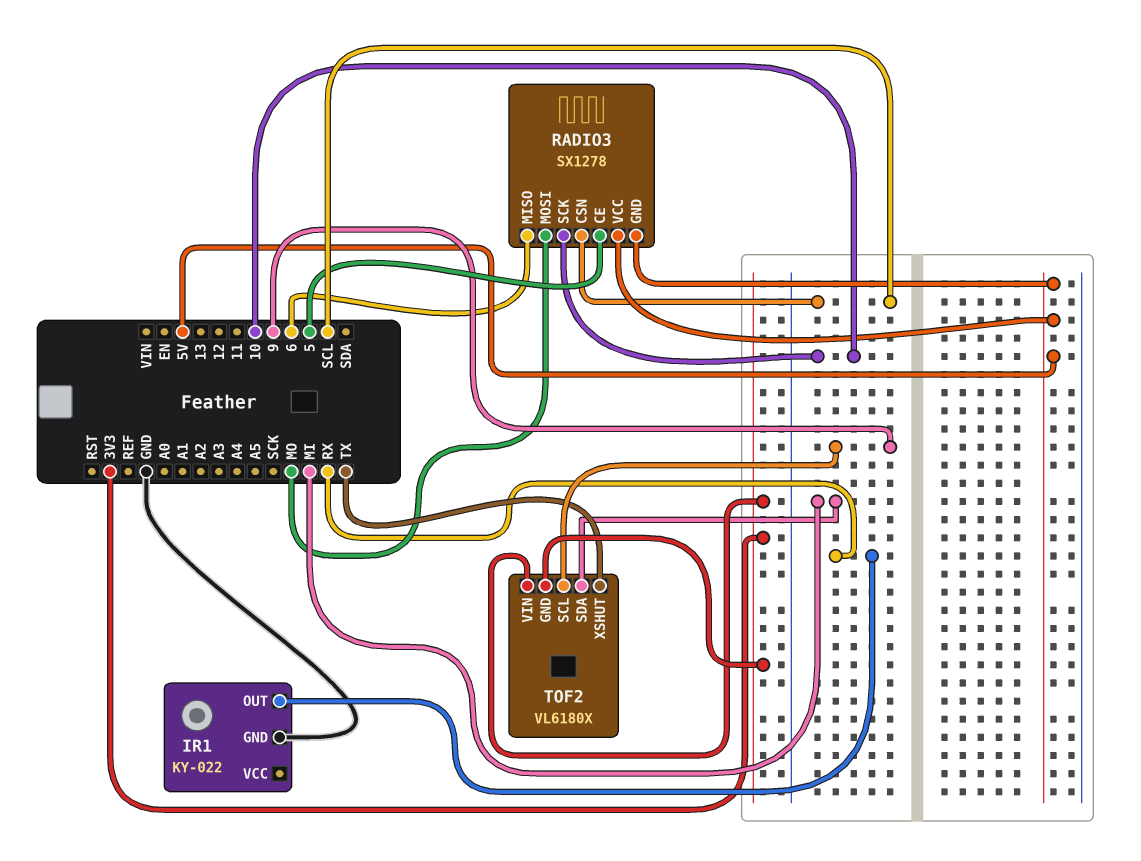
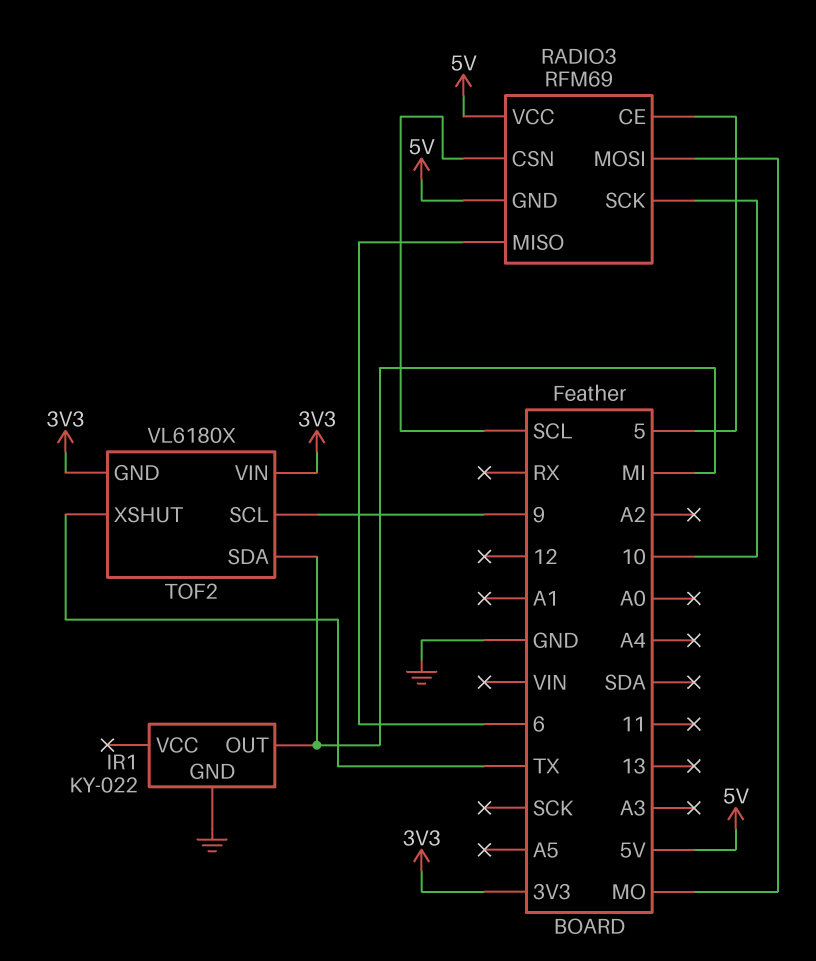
IR1 pin OUT: RX -> MI
RADIO3: SX1278 -> RFM69

